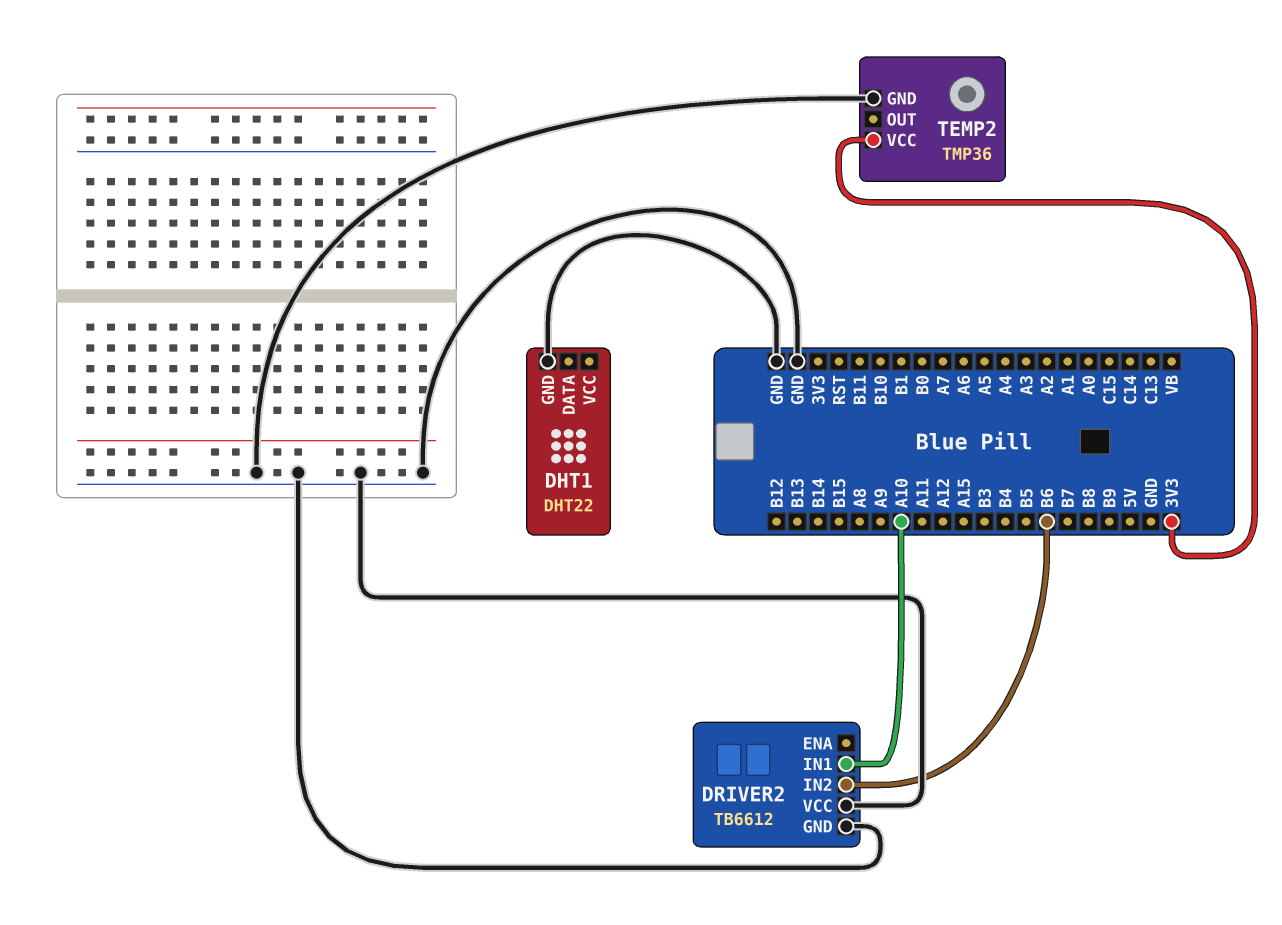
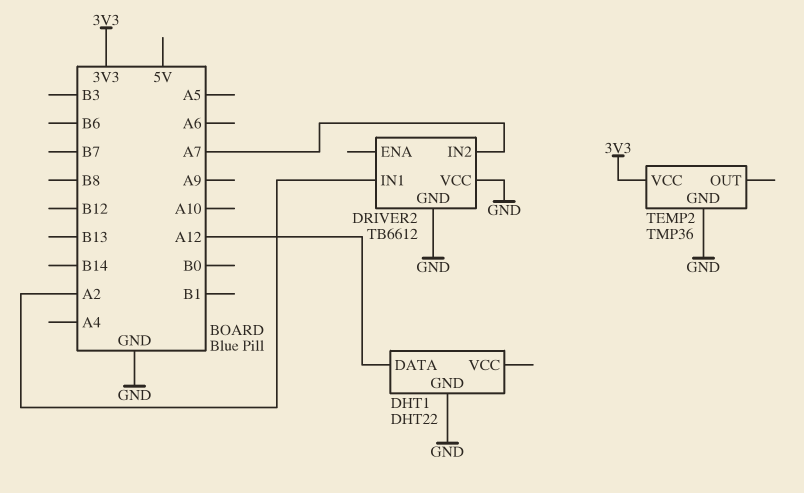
DHT1 pin DATA: none -> A12
DRIVER2 pin IN1: A10 -> A2
DRIVER2 pin IN2: B6 -> A7

